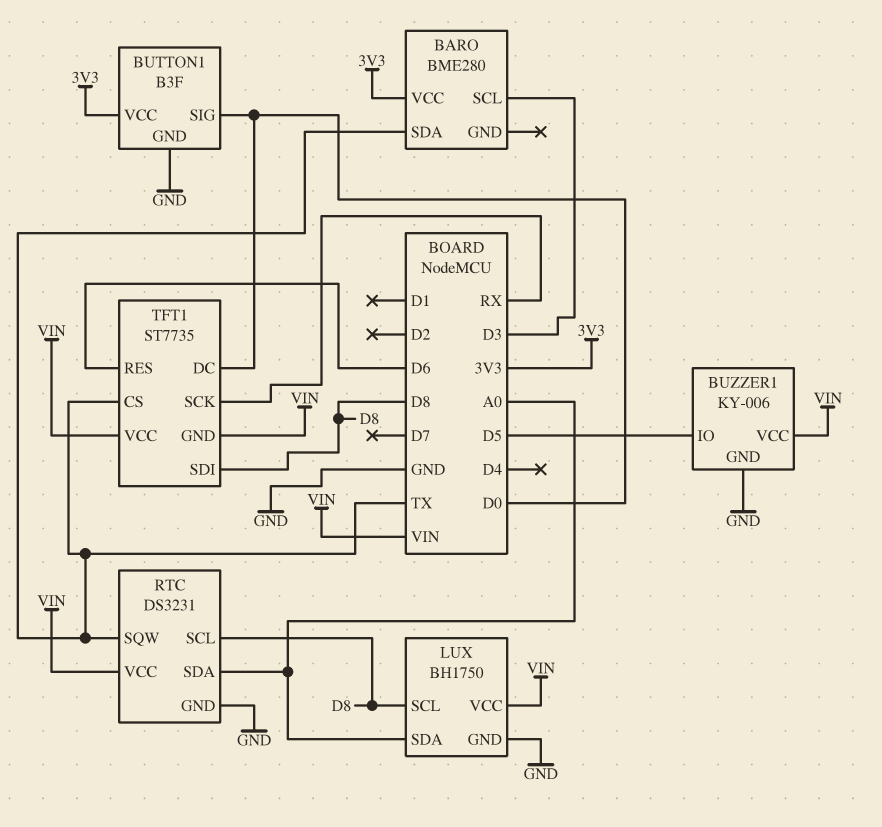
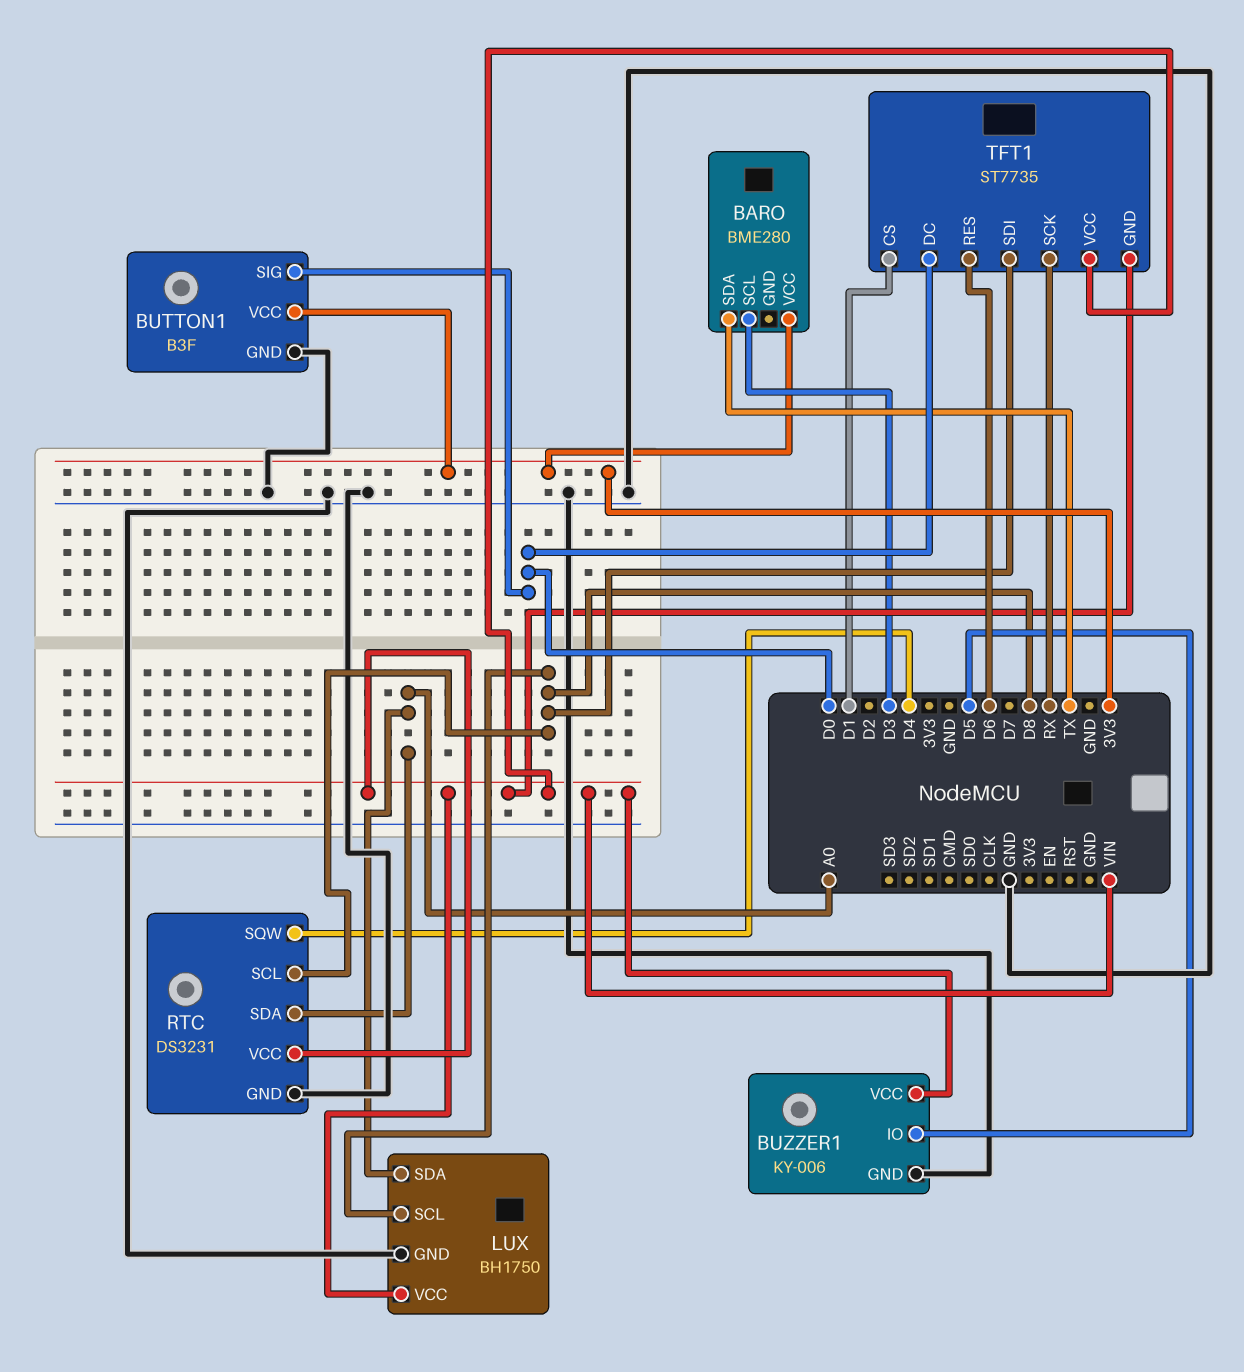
RTC pin SQW: TX -> D4
TFT1 pin CS: TX -> D1

